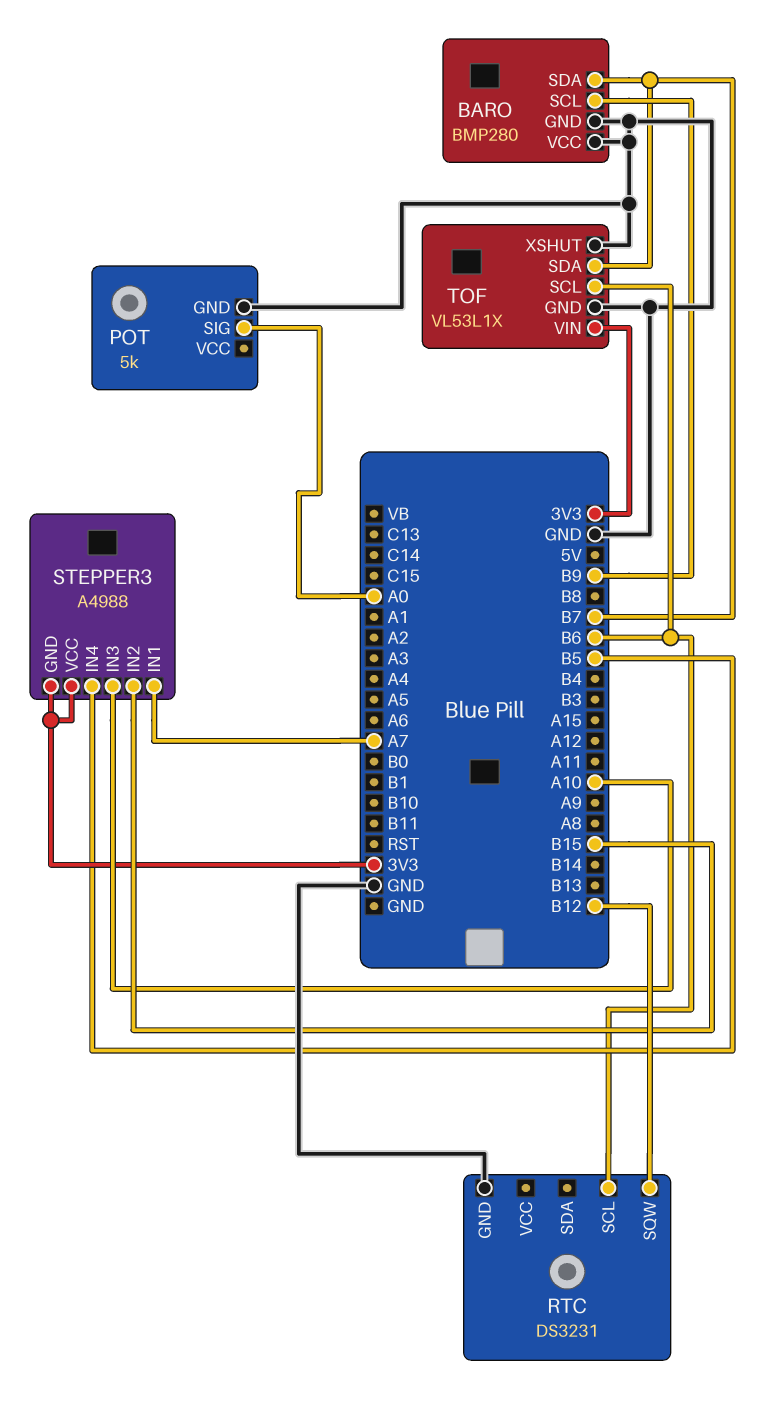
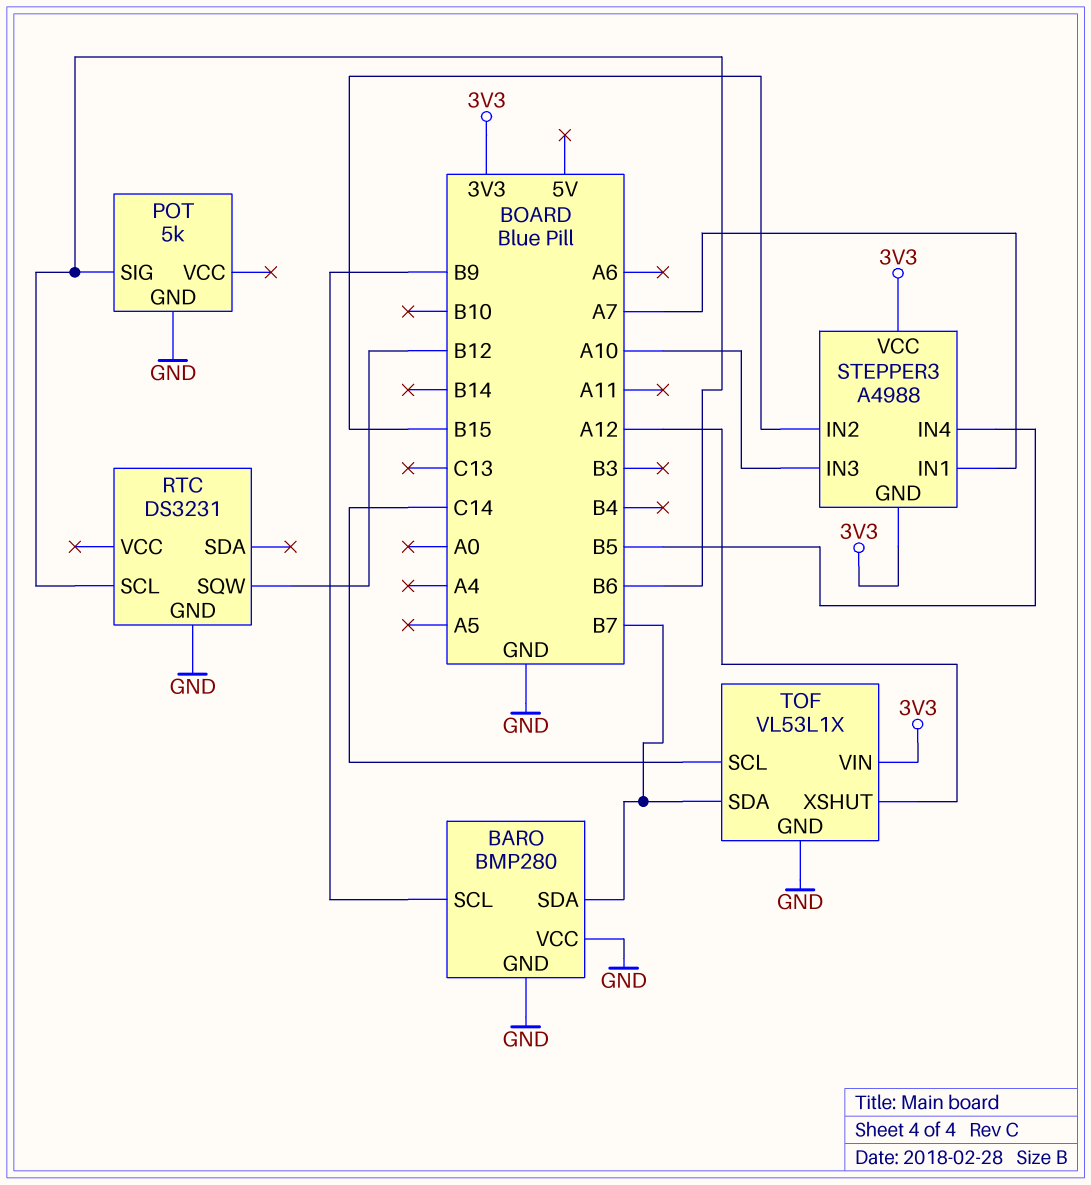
POT pin SIG: A0 -> B6
TOF pin SCL: B6 -> C14
TOF pin XSHUT: GND -> A12

